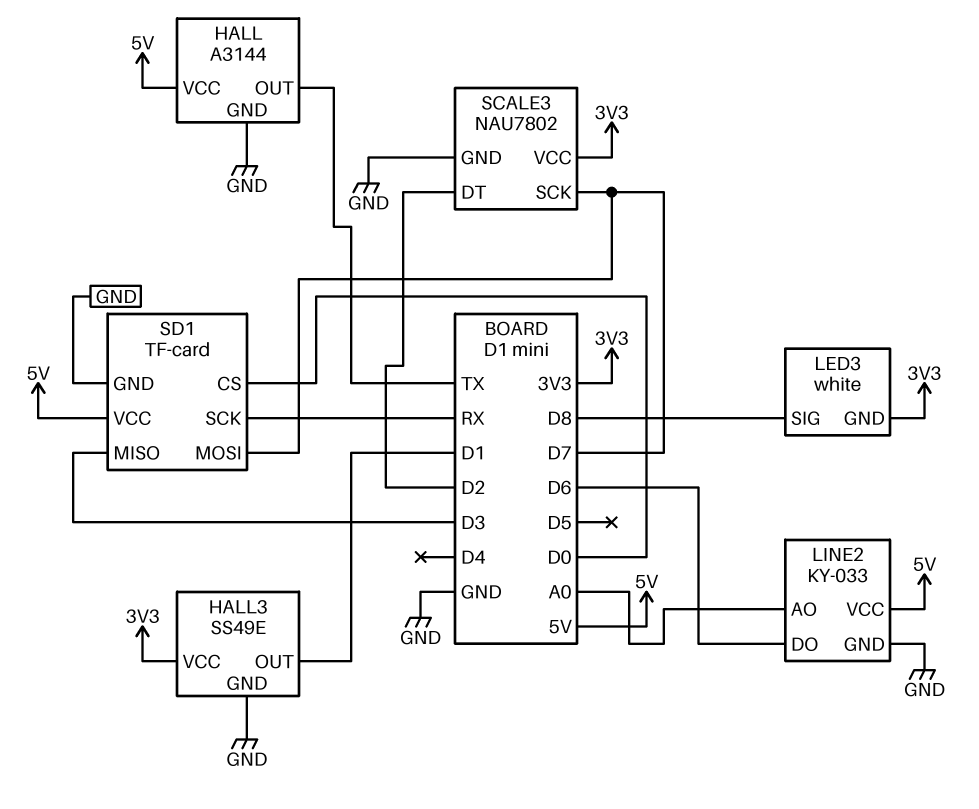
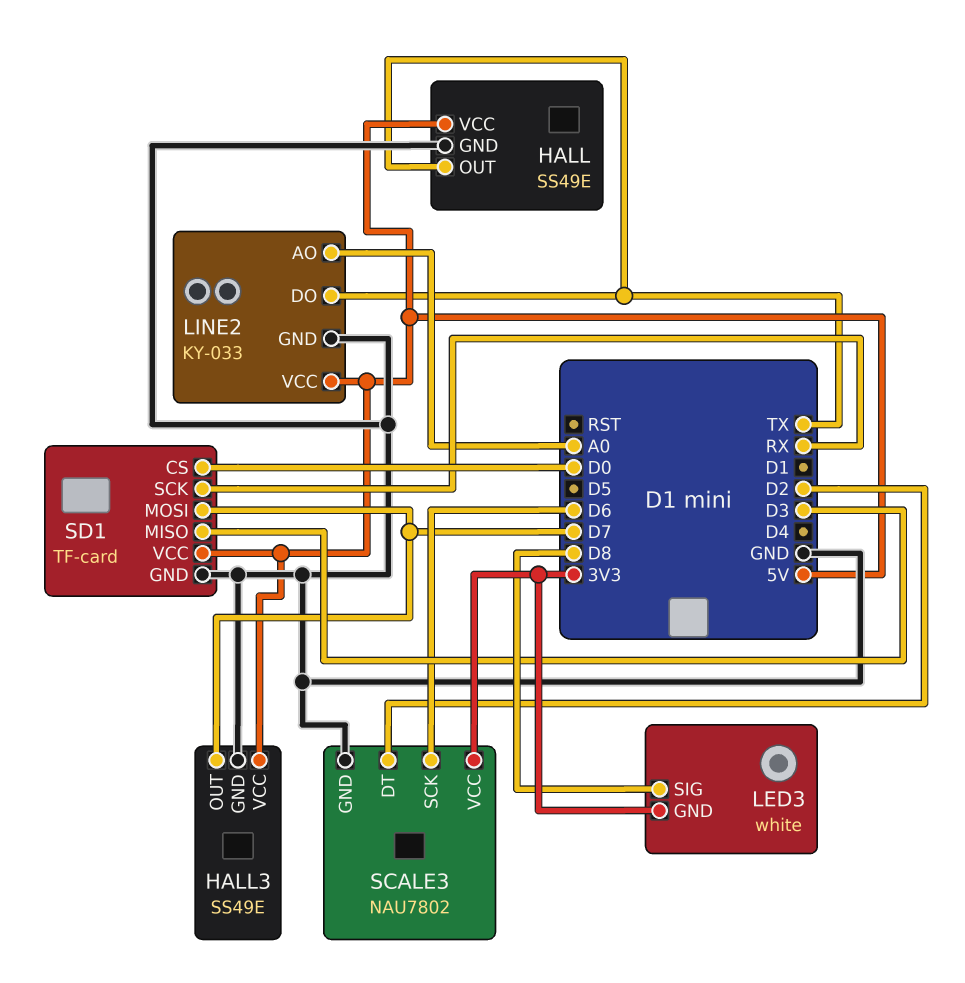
HALL: A3144 -> SS49E
HALL3 pin OUT: D1 -> D7
HALL3 pin VCC: 3V3 -> 5V
LINE2 pin DO: D6 -> TX
SCALE3 pin SCK: D7 -> D6

